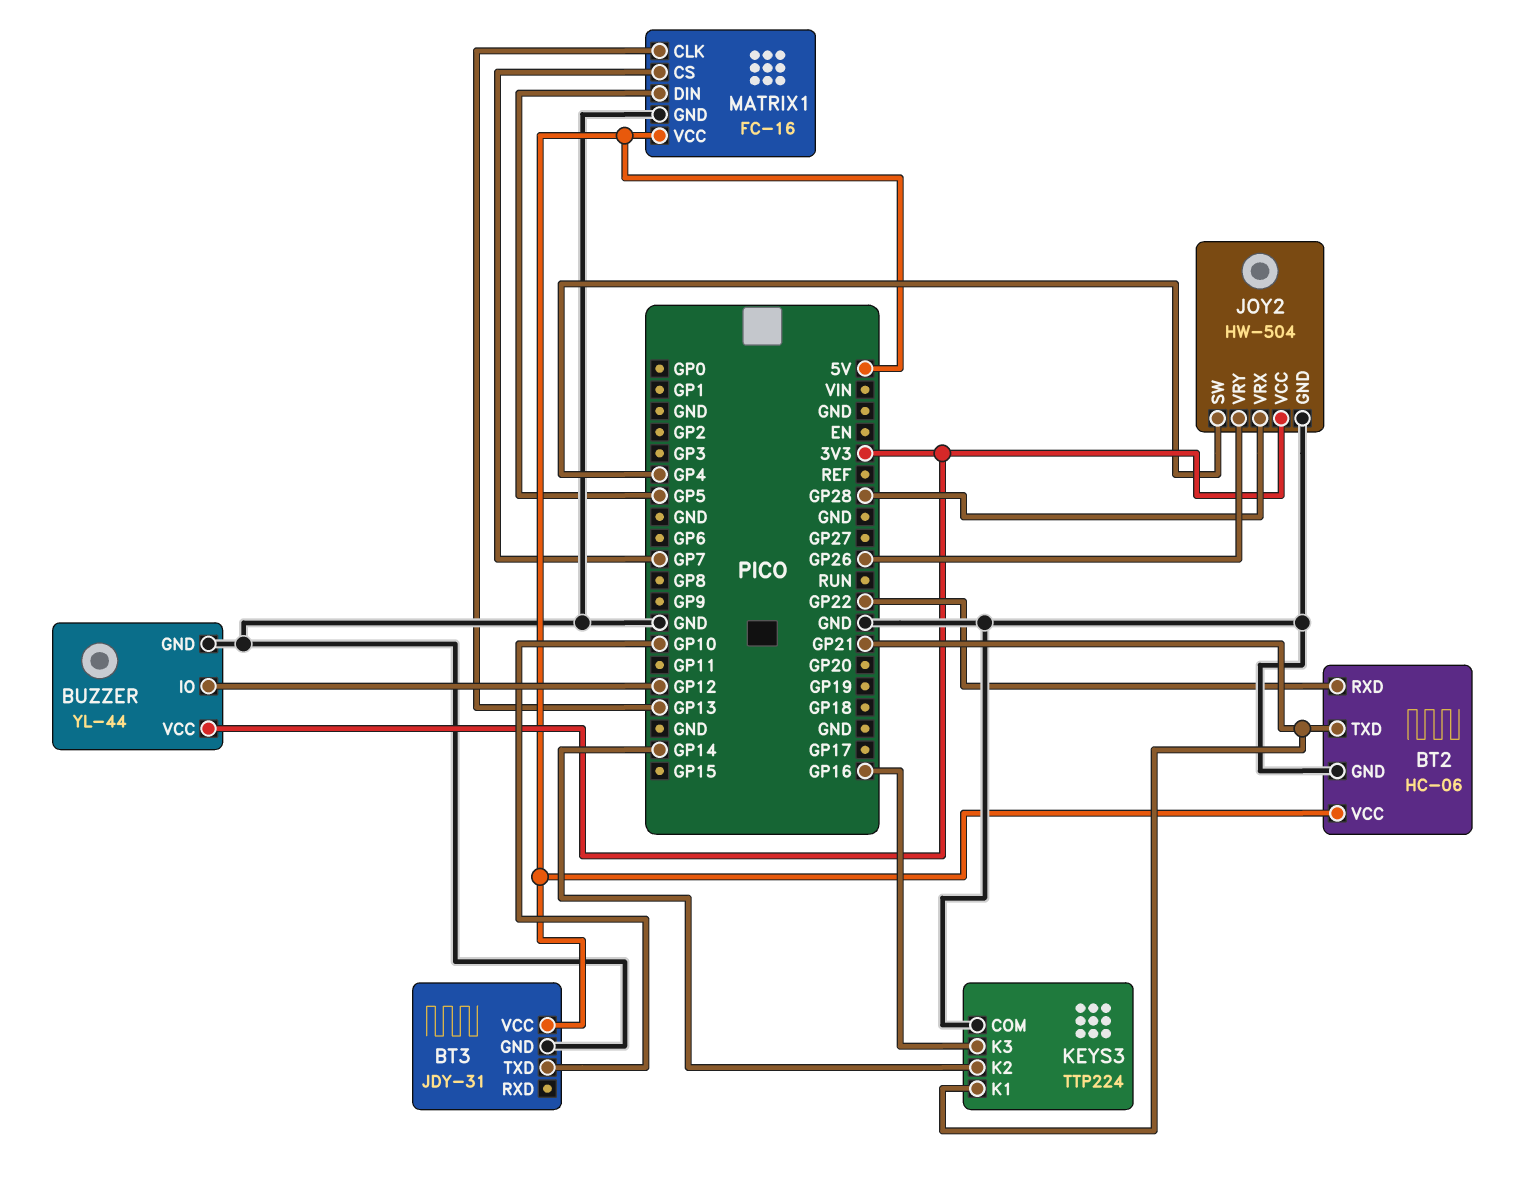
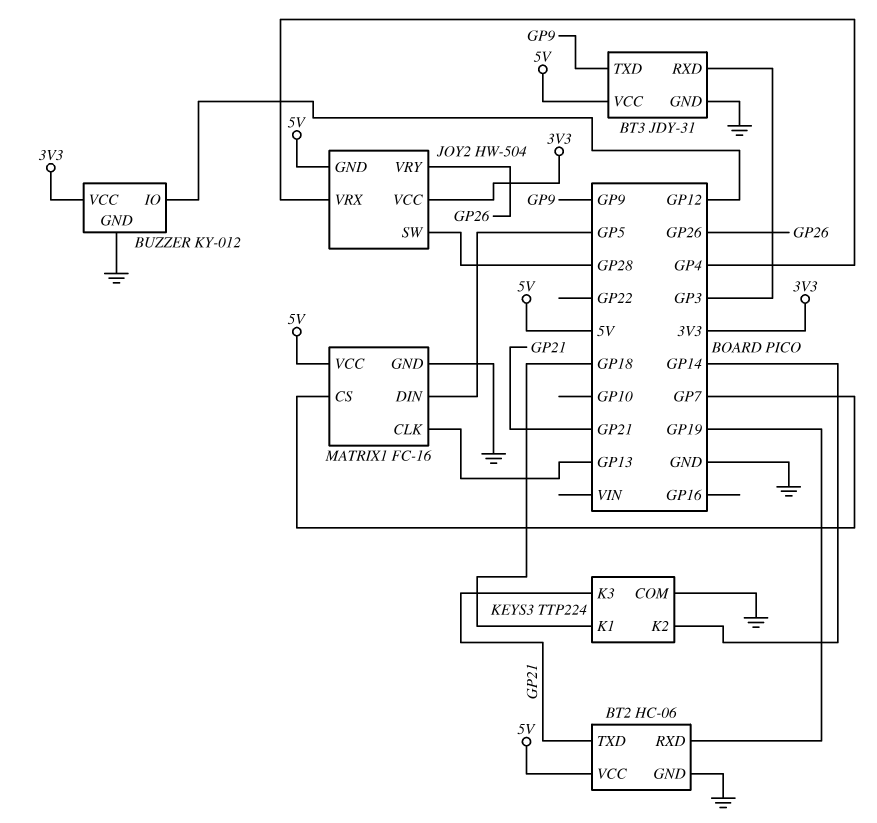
BT2 pin RXD: GP22 -> GP19
BT3 pin RXD: none -> GP3
BT3 pin TXD: GP10 -> GP9
BUZZER: YL-44 -> KY-012
JOY2 pin GND: GND -> 5V
JOY2 pin SW: GP4 -> GP28
JOY2 pin VRX: GP28 -> GP4
KEYS3 pin K1: GP21 -> GP18
KEYS3 pin K3: GP16 -> GP21

